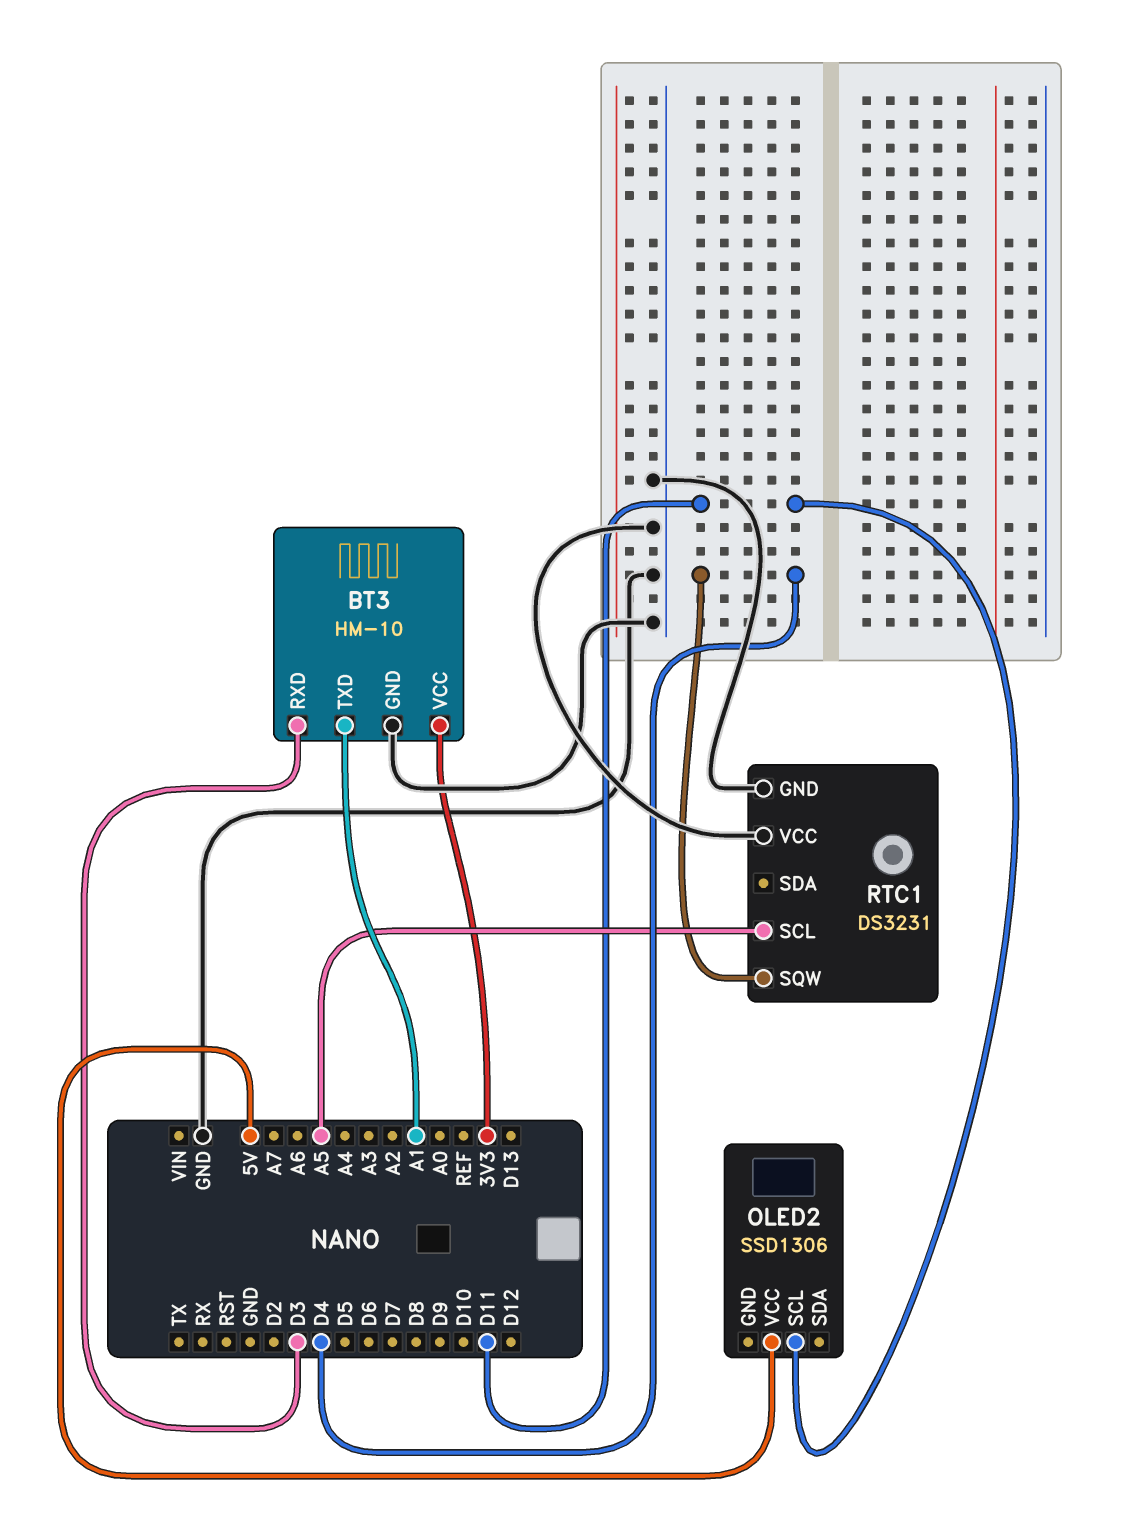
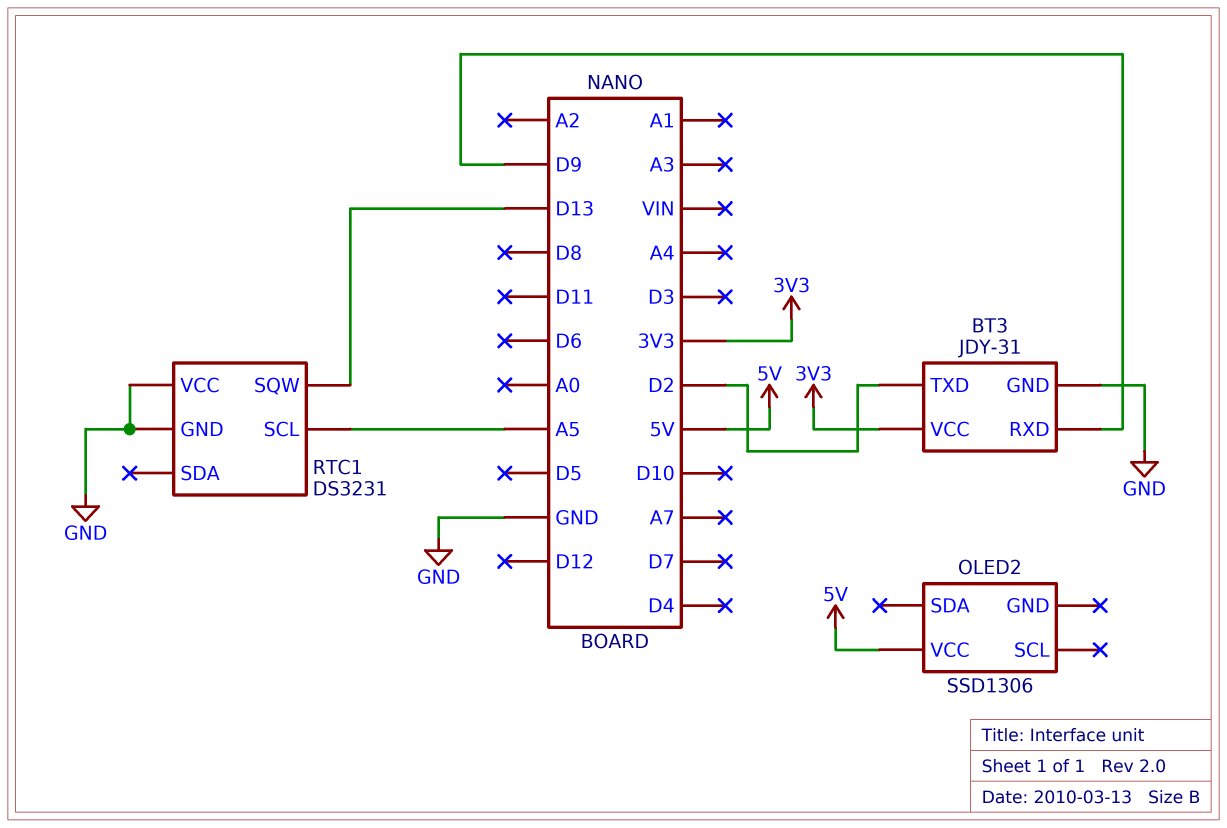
BT3: HM-10 -> JDY-31
BT3 pin RXD: D3 -> D9
BT3 pin TXD: A1 -> D2
OLED2 pin SCL: D11 -> none
RTC1 pin SQW: D4 -> D13

